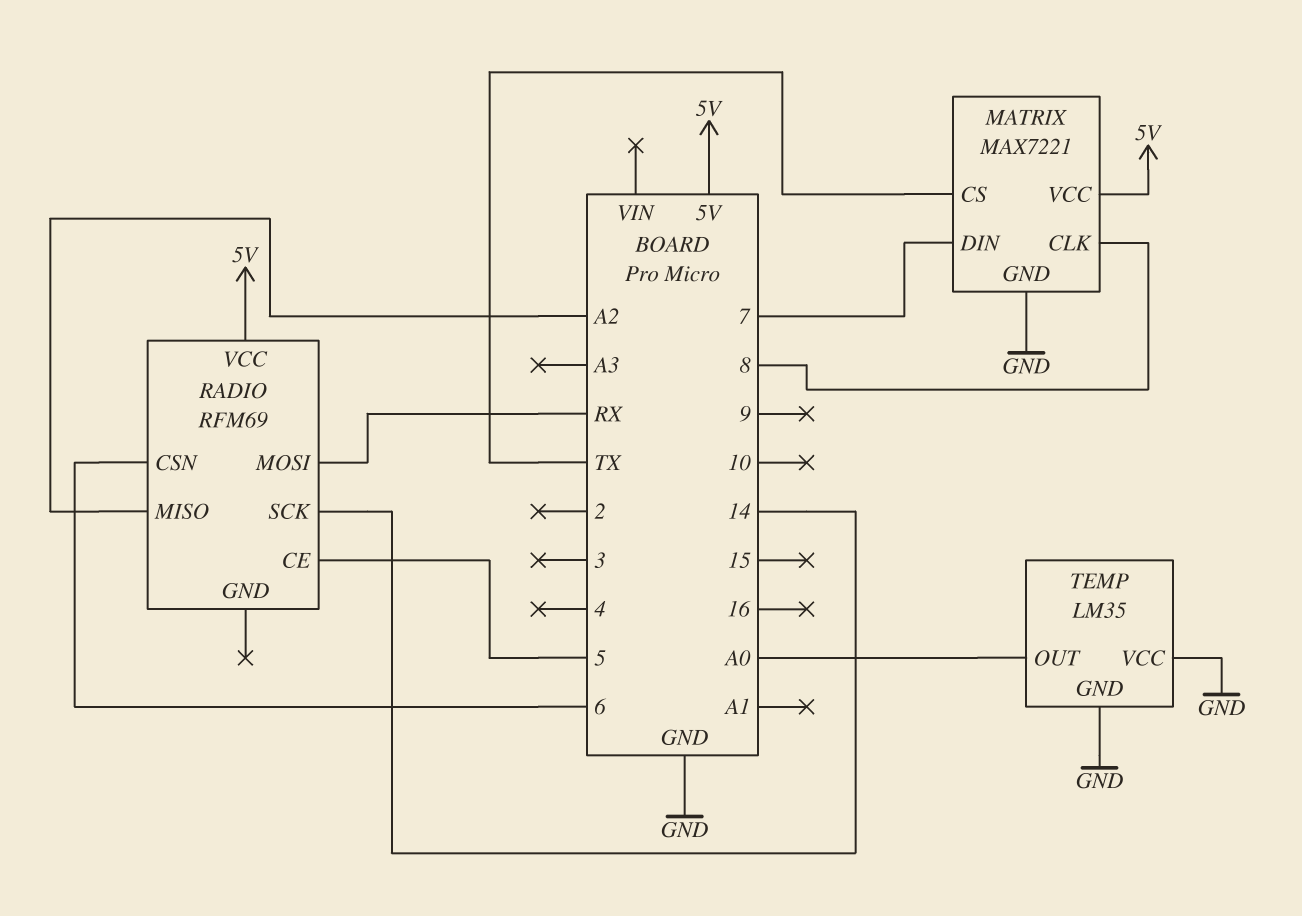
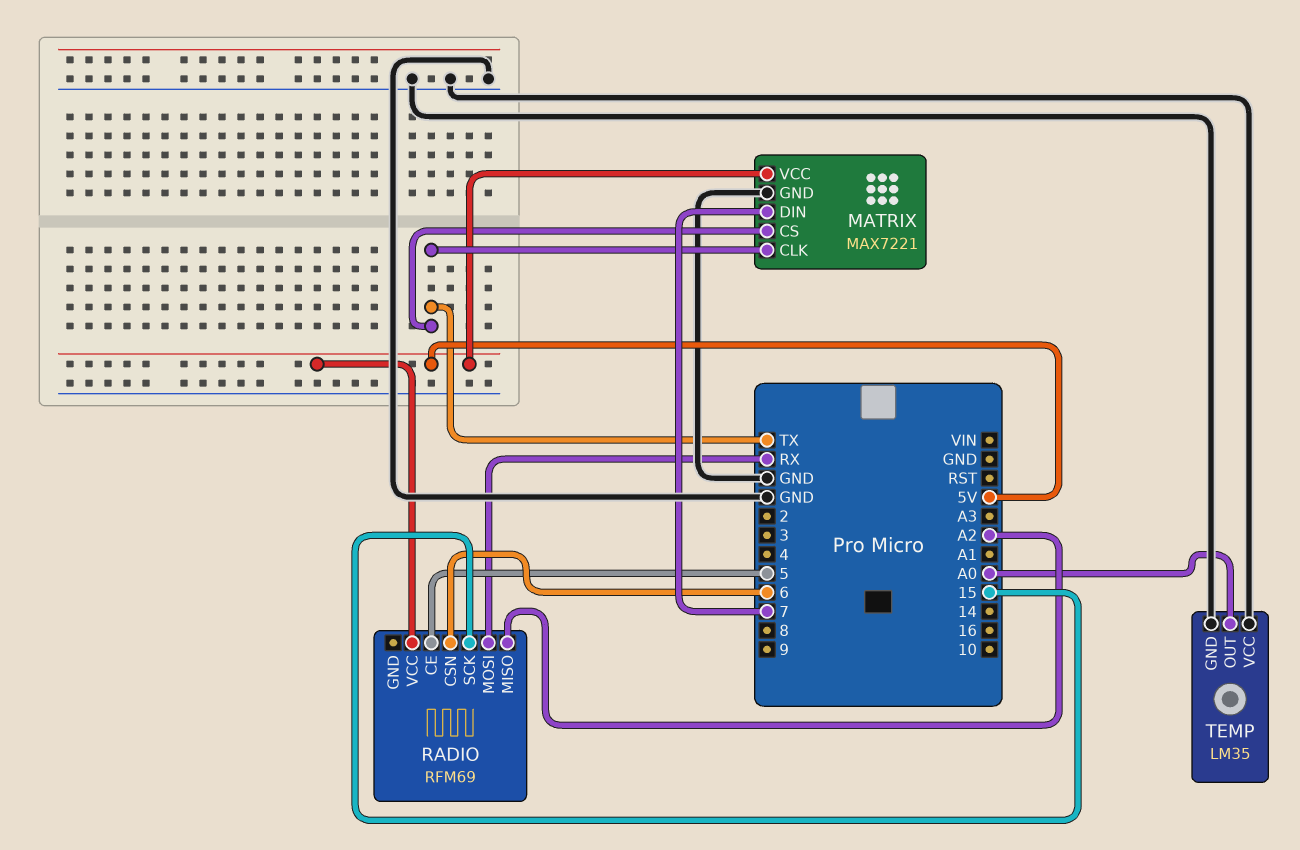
MATRIX pin CLK: 8 -> TX
RADIO pin SCK: 14 -> 15

